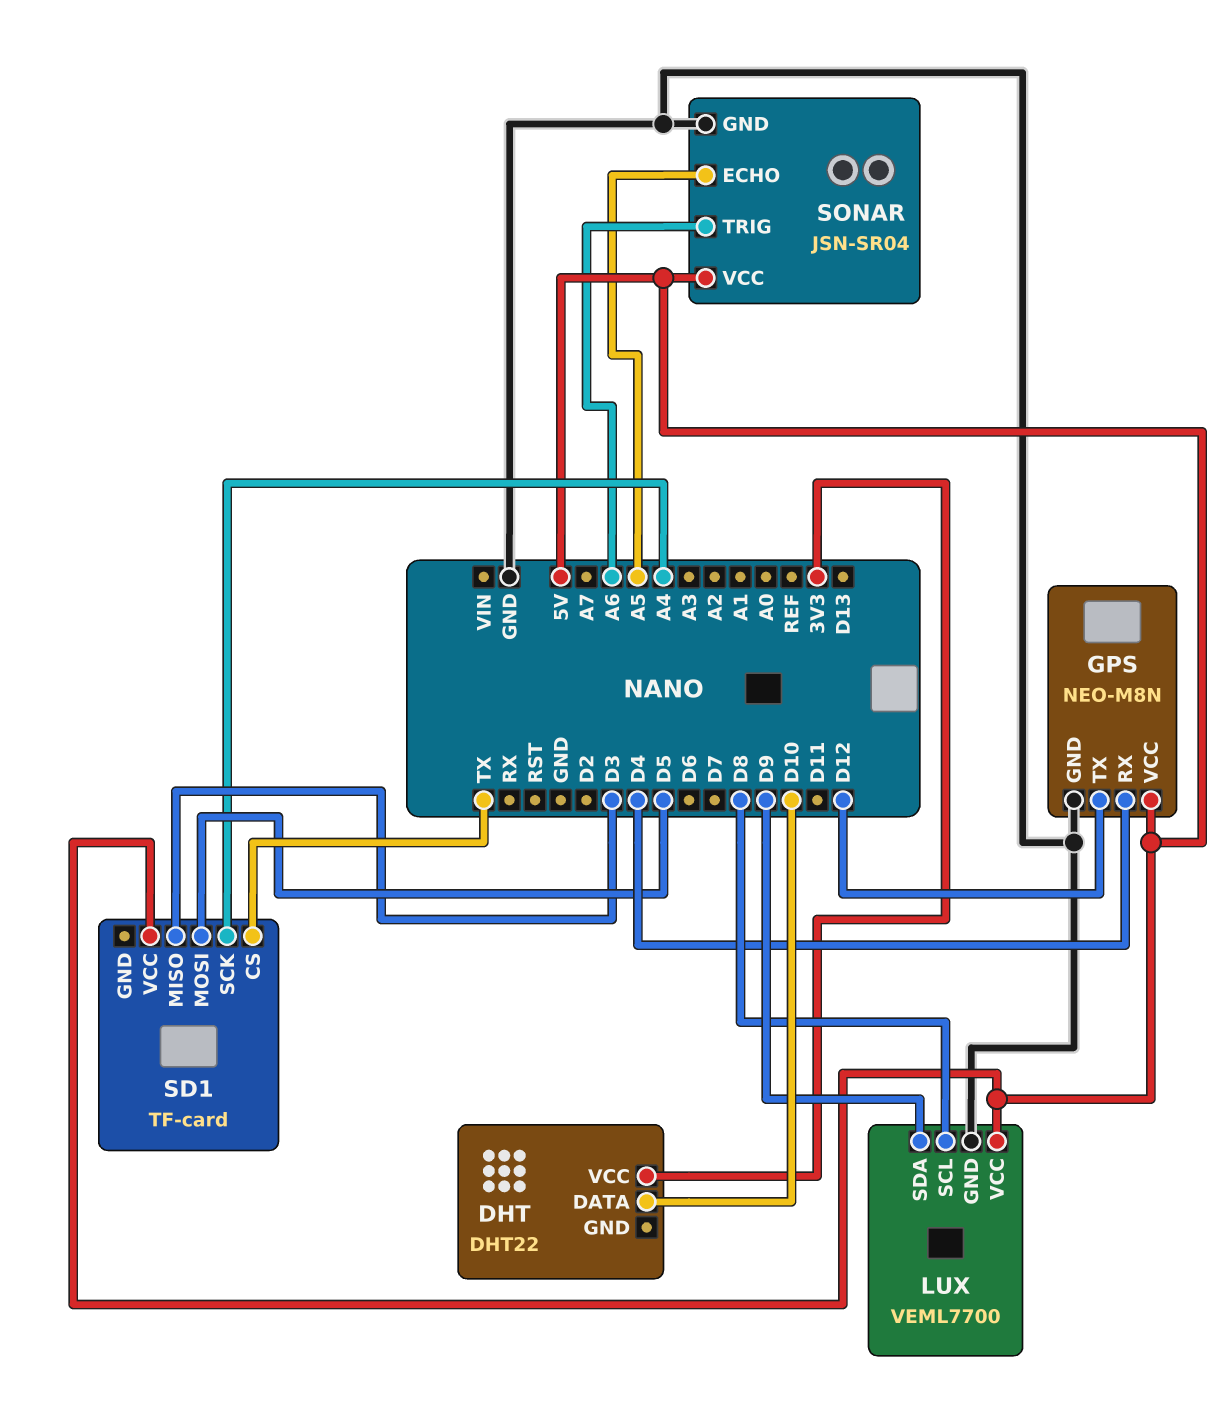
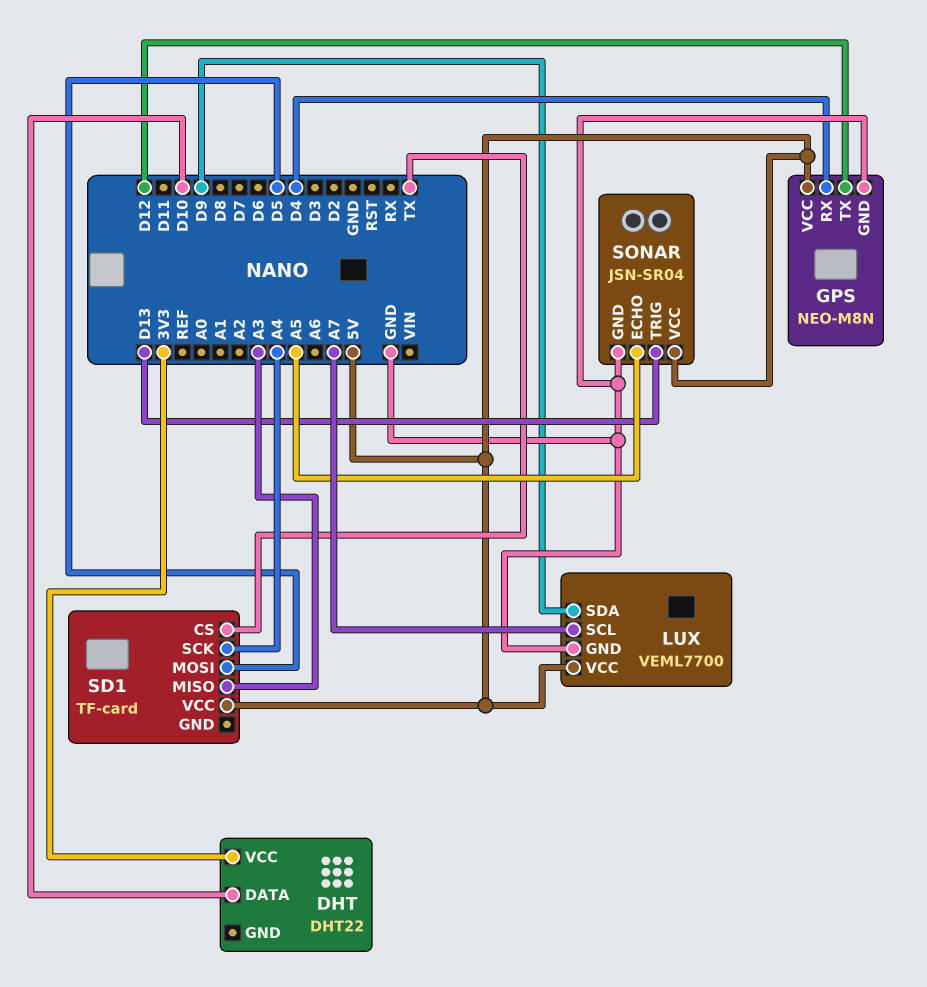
LUX pin SCL: D8 -> A7
SD1 pin MISO: D3 -> A3
SONAR pin TRIG: A6 -> D13

